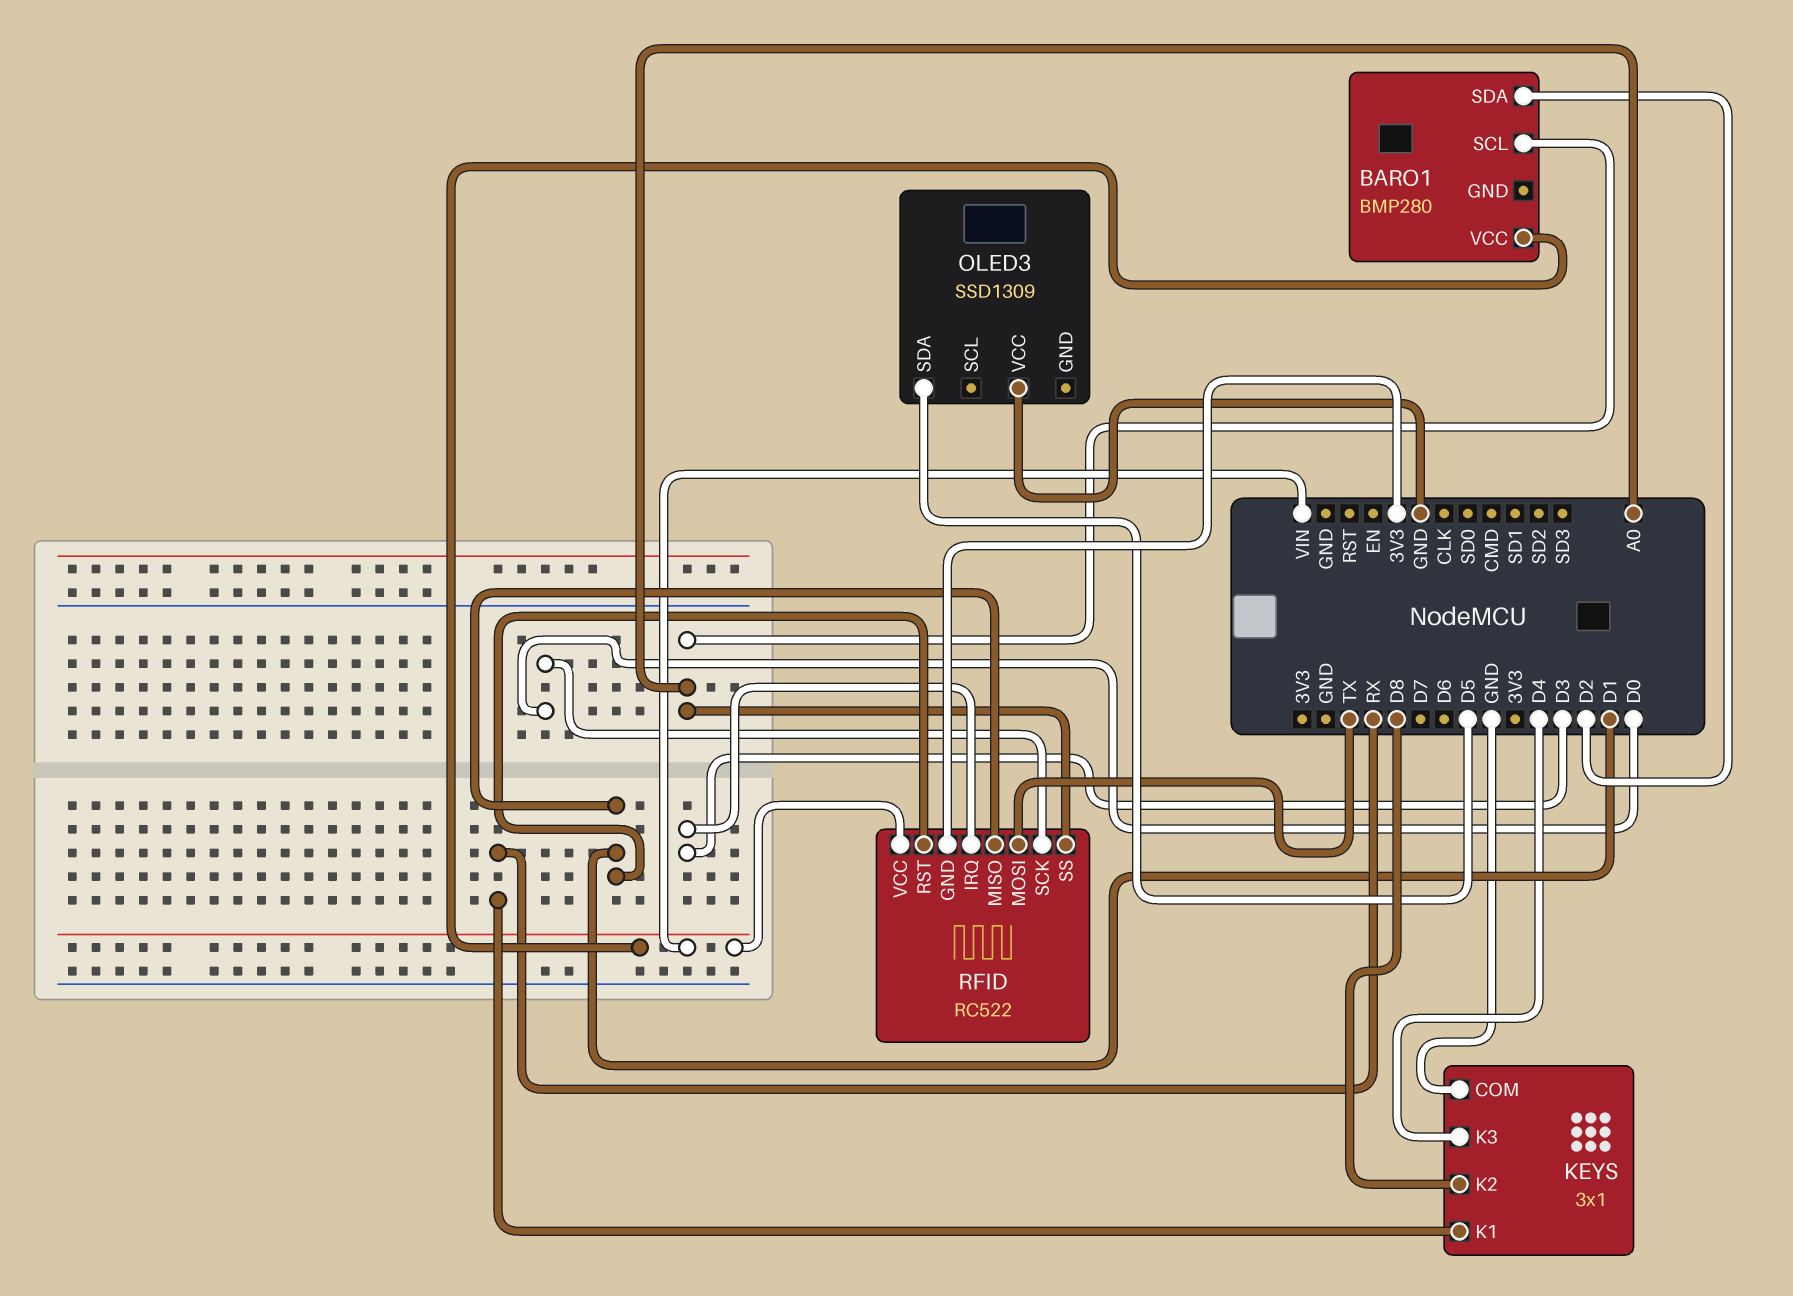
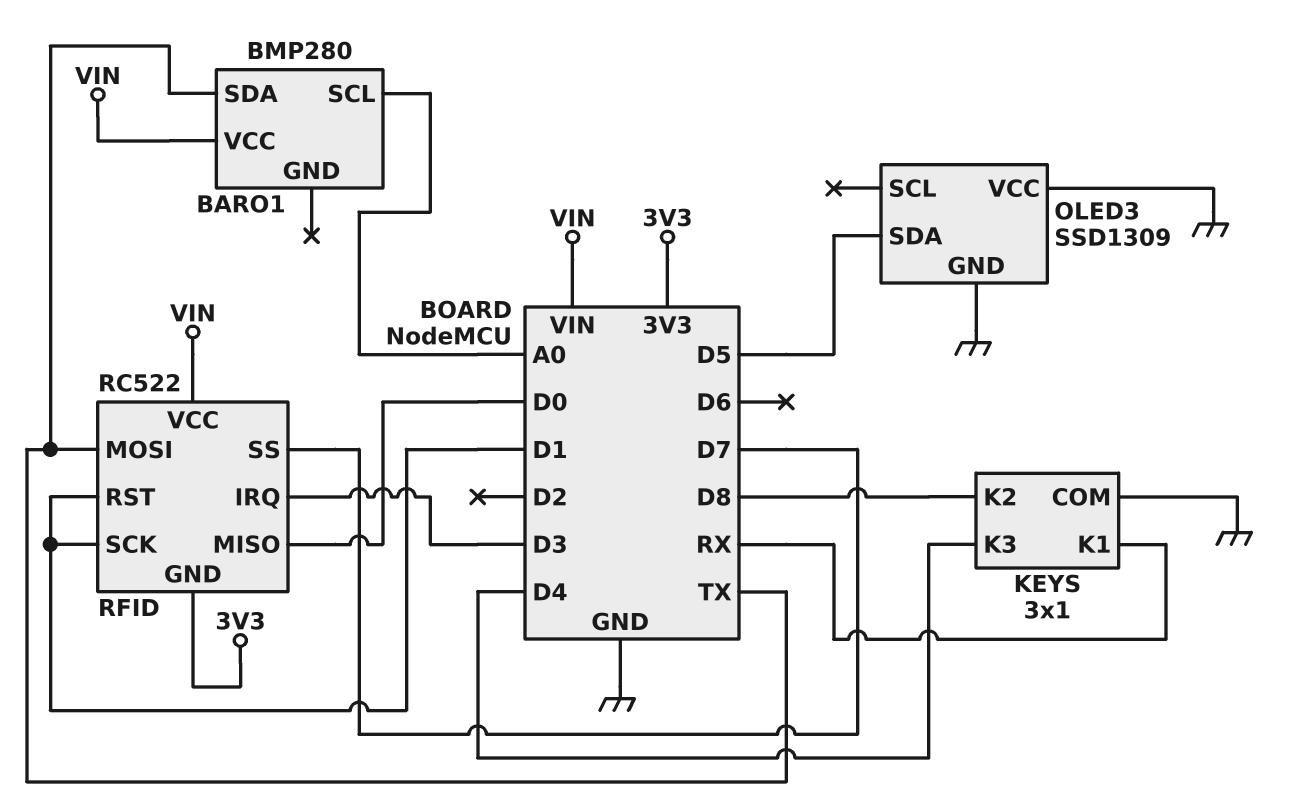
BARO1 pin SDA: D2 -> TX
OLED3 pin GND: none -> GND
RFID pin MISO: D1 -> D0
RFID pin SCK: D0 -> D1
RFID pin SS: A0 -> D7

